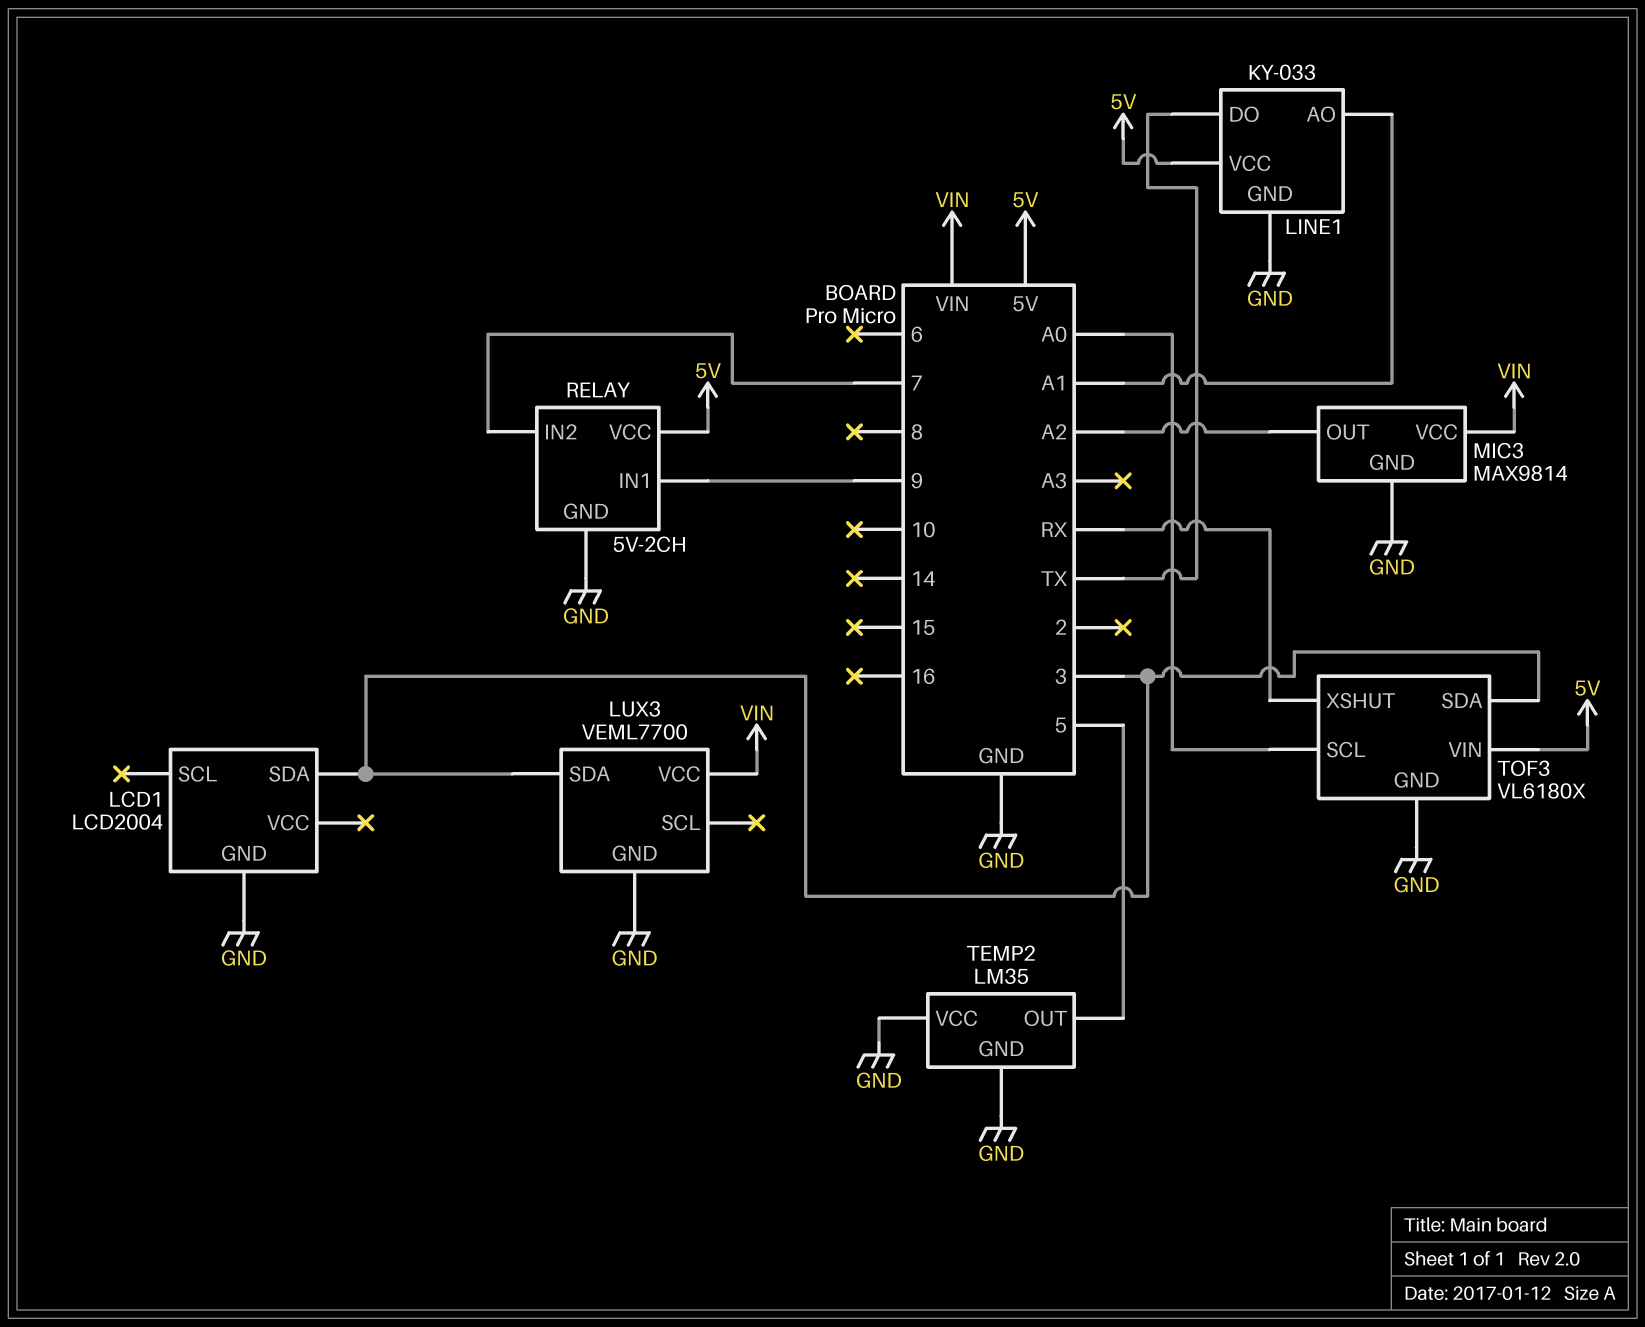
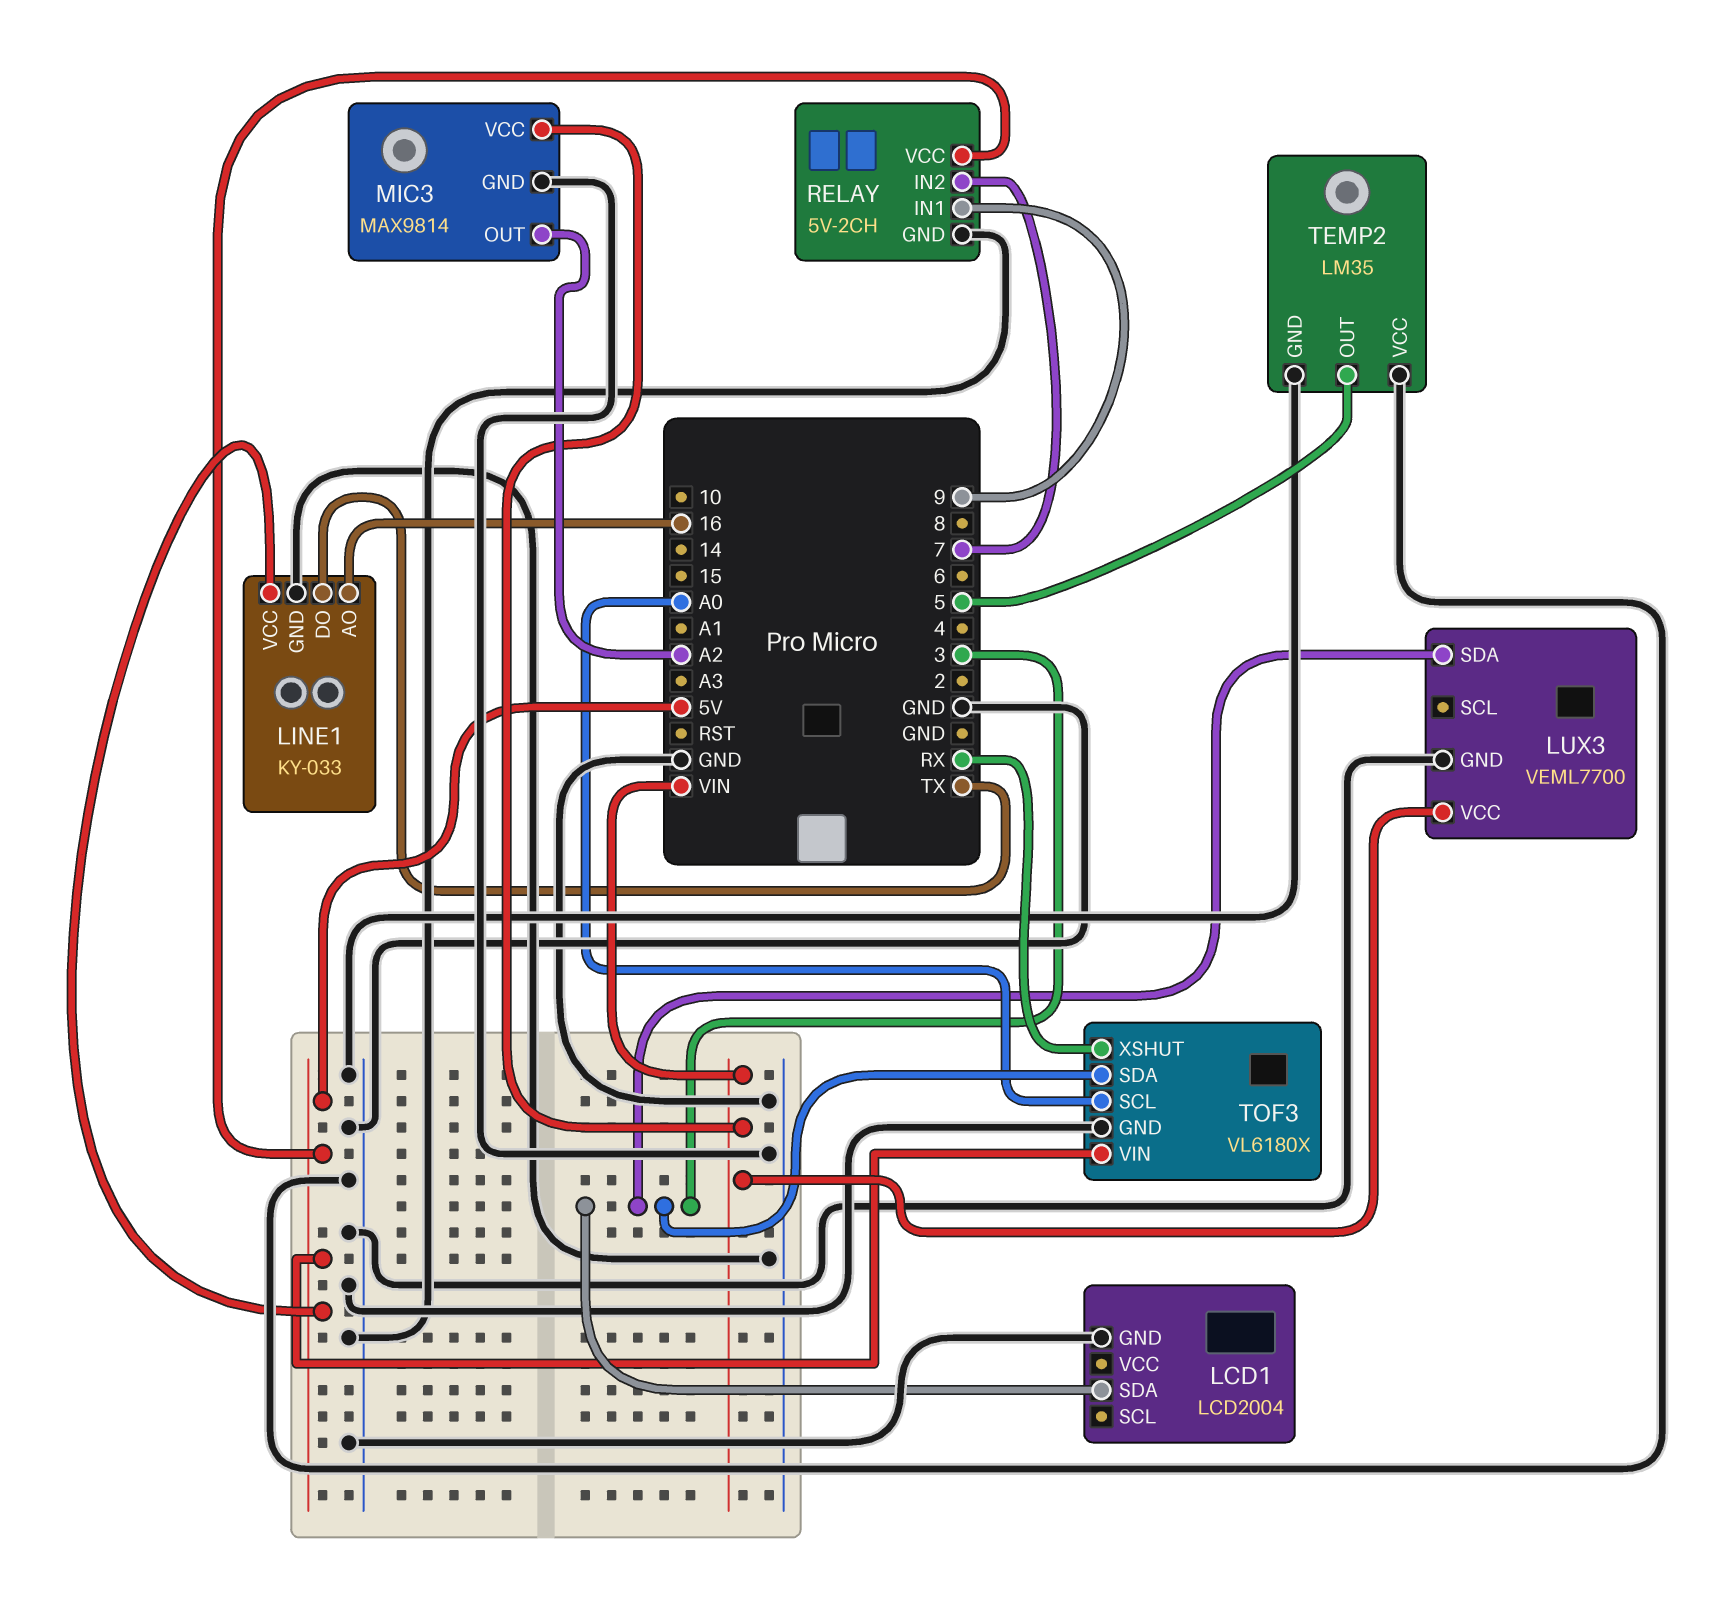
LINE1 pin AO: A1 -> 16

